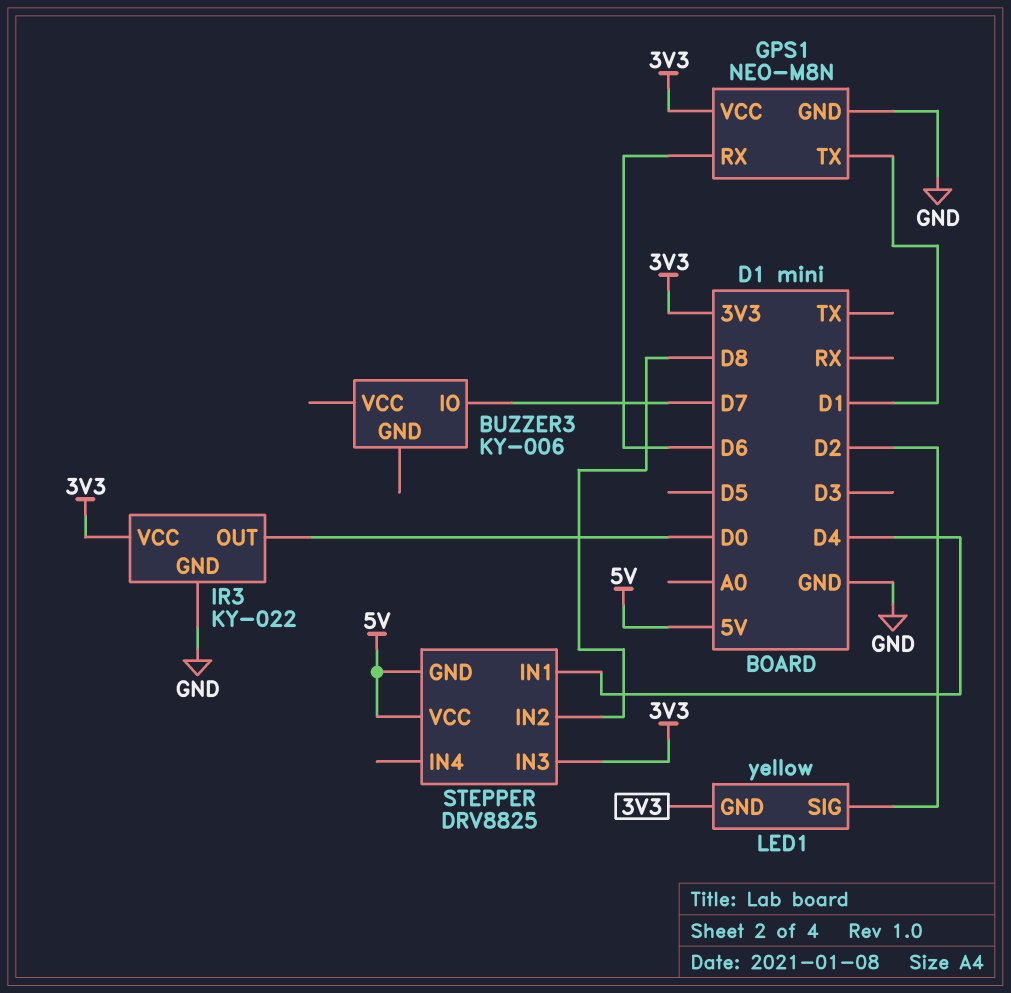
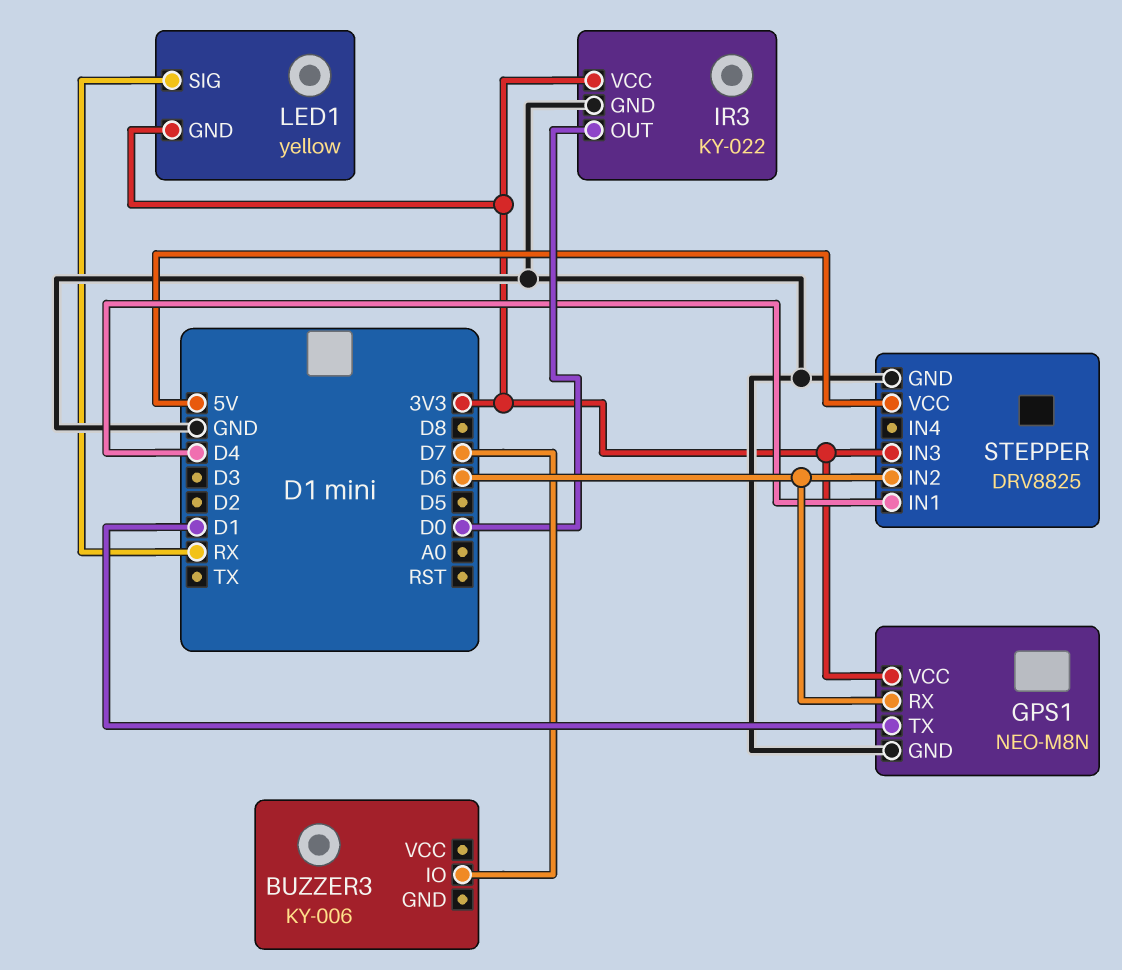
LED1 pin SIG: D2 -> RX
STEPPER pin GND: 5V -> GND
STEPPER pin IN2: D8 -> D6

